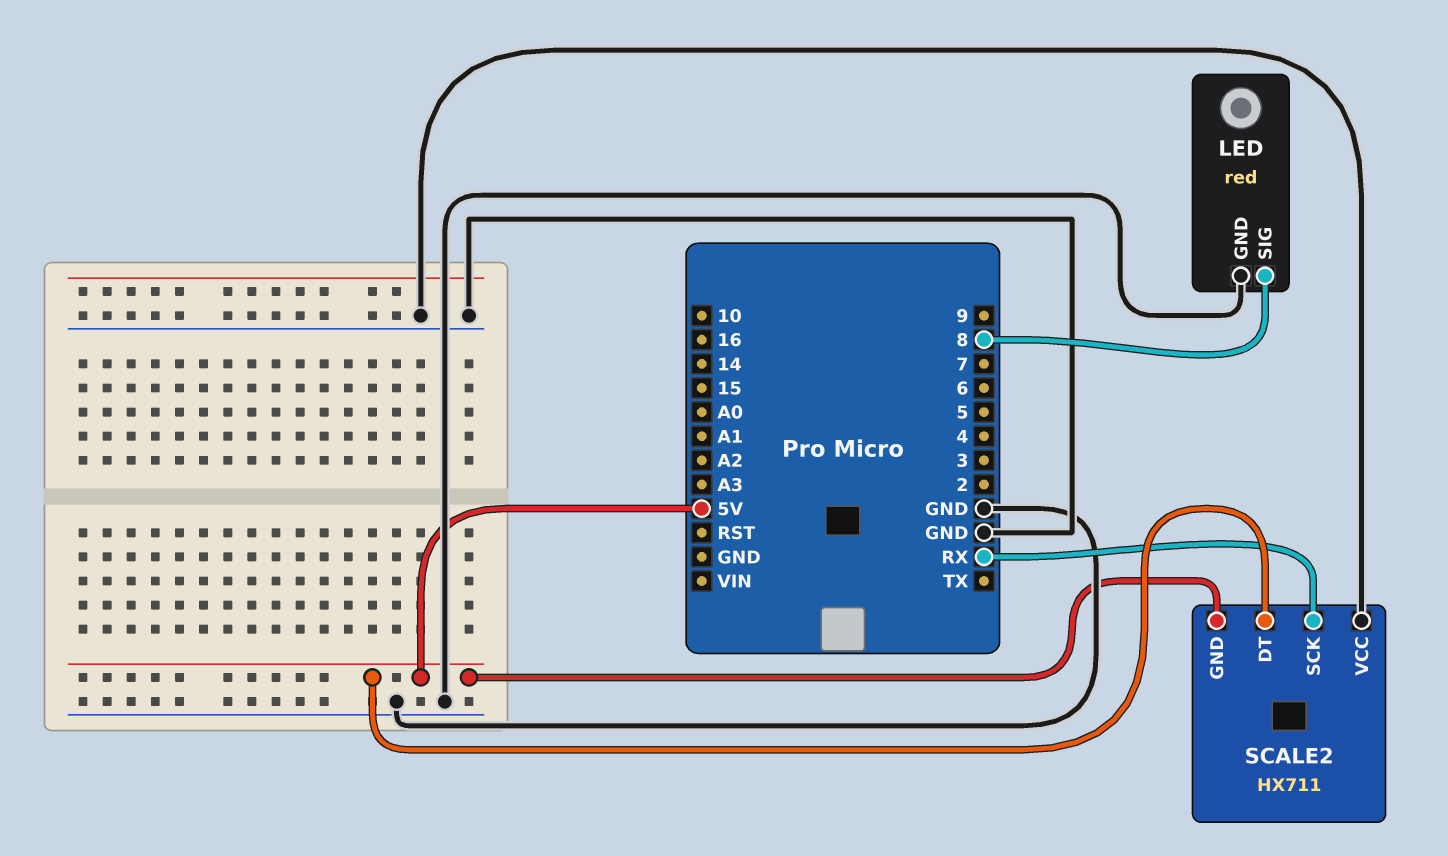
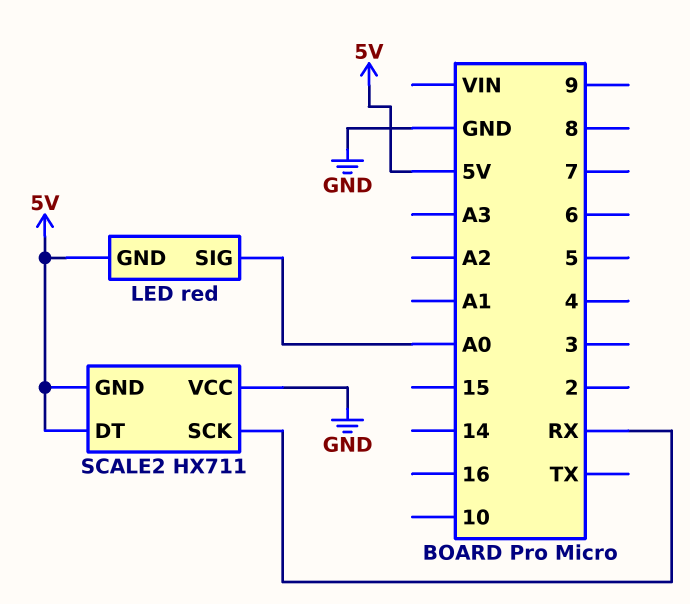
LED pin GND: GND -> 5V
LED pin SIG: 8 -> A0

